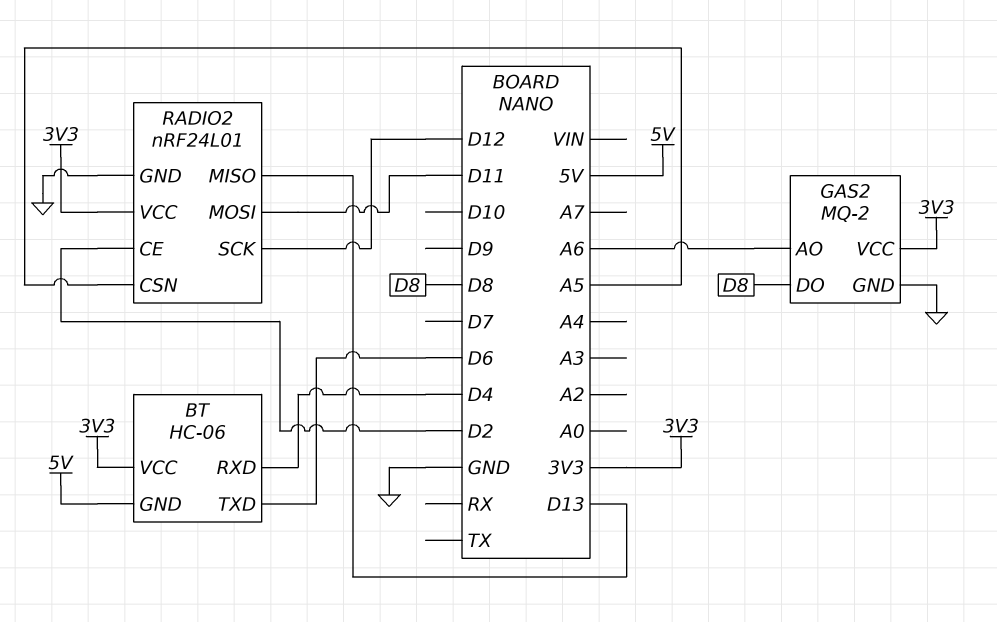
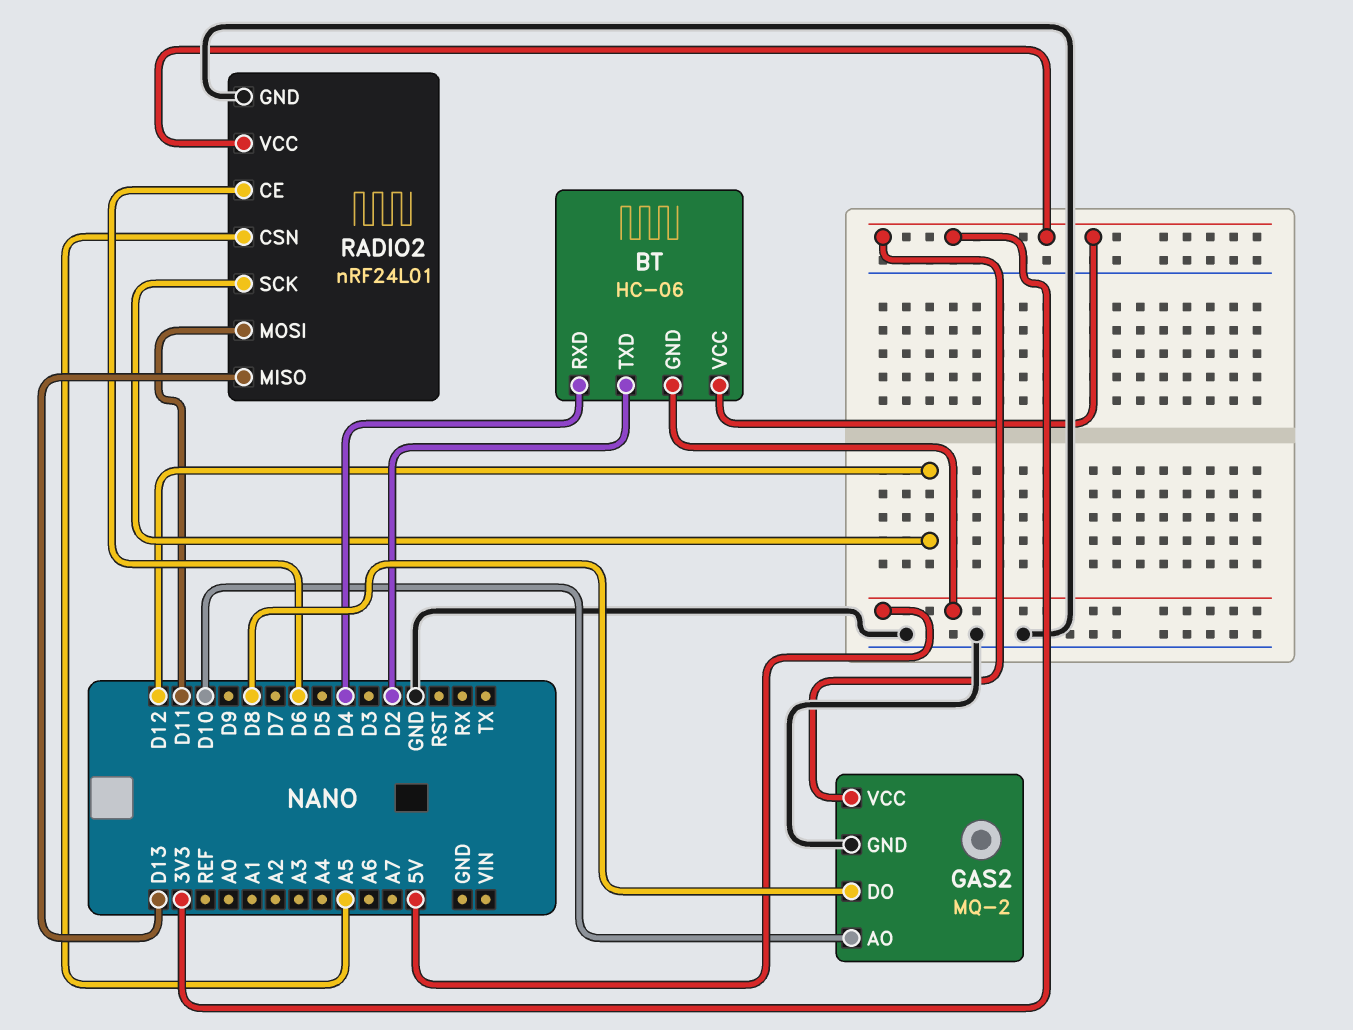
BT pin TXD: D6 -> D2
GAS2 pin AO: A6 -> D10
RADIO2 pin CE: D2 -> D6

